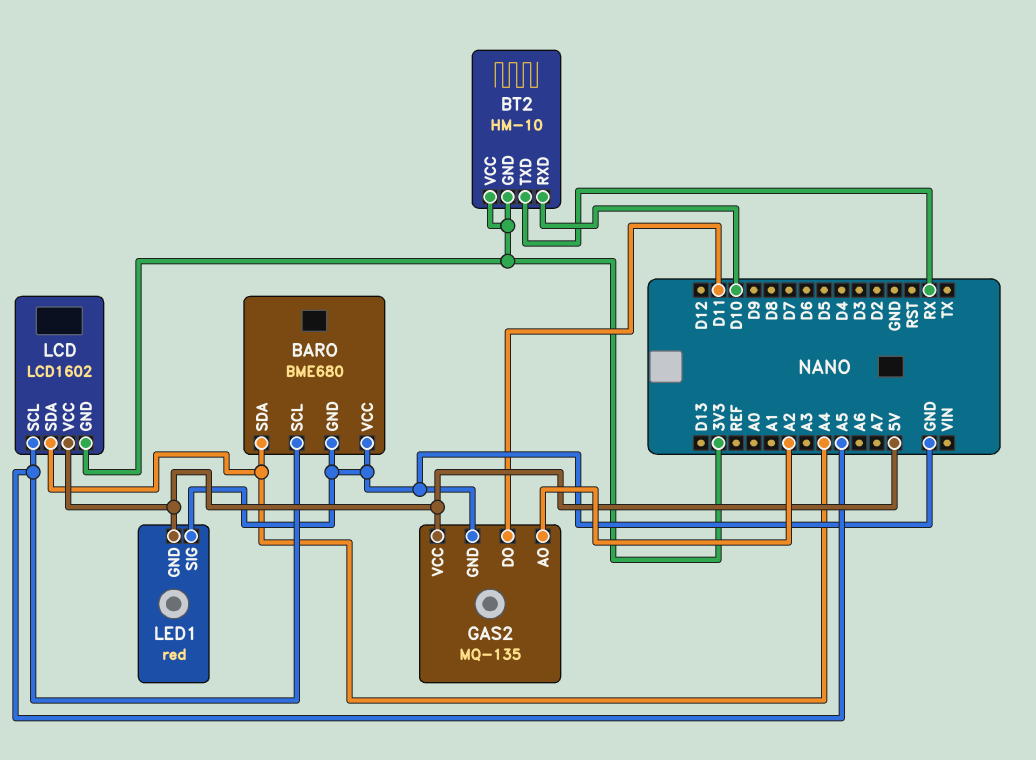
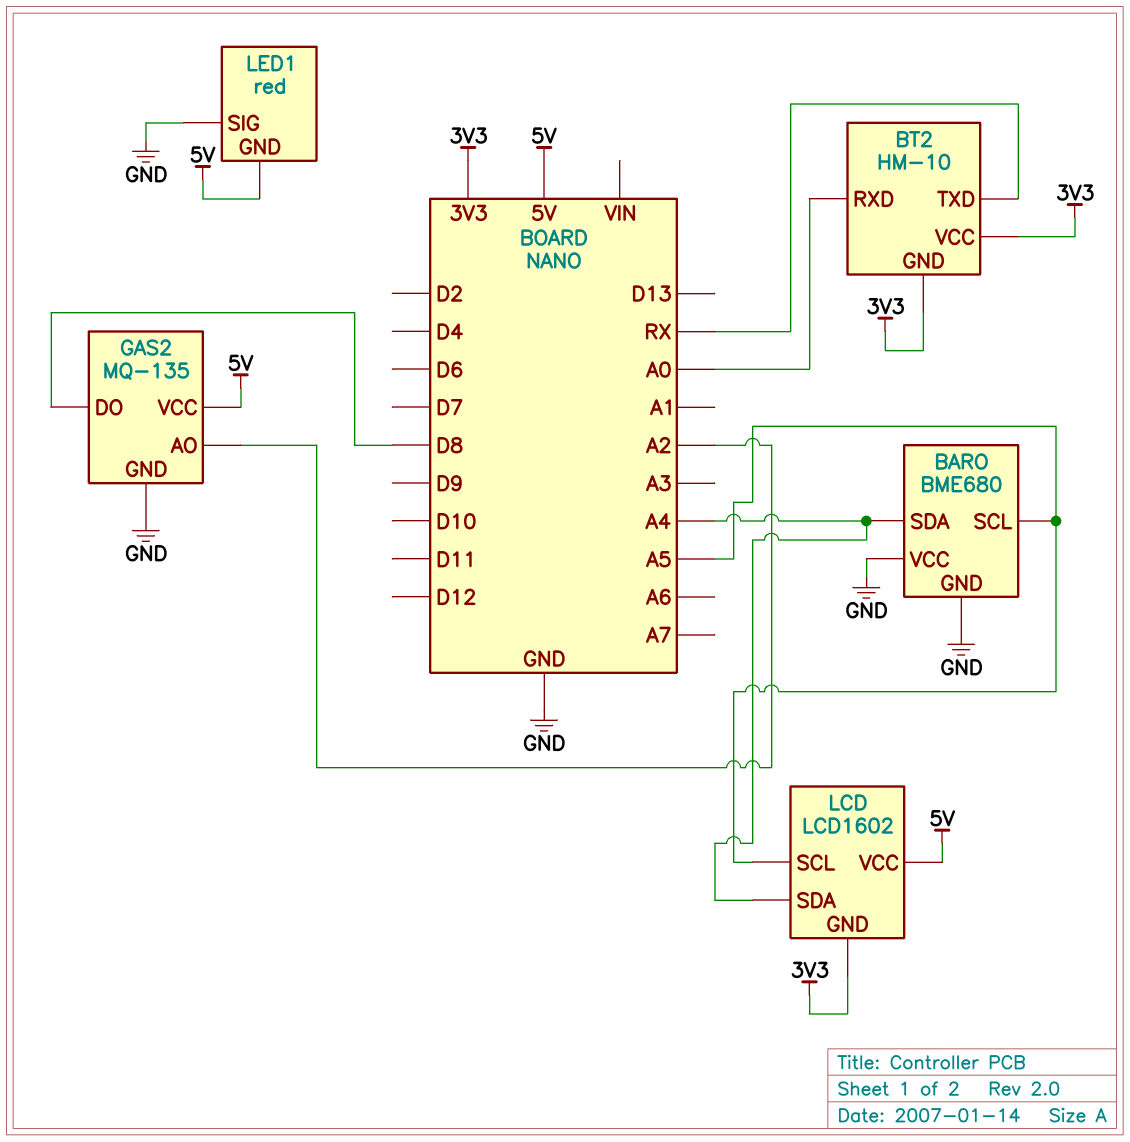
BT2 pin RXD: D10 -> A0
GAS2 pin DO: D11 -> D8

